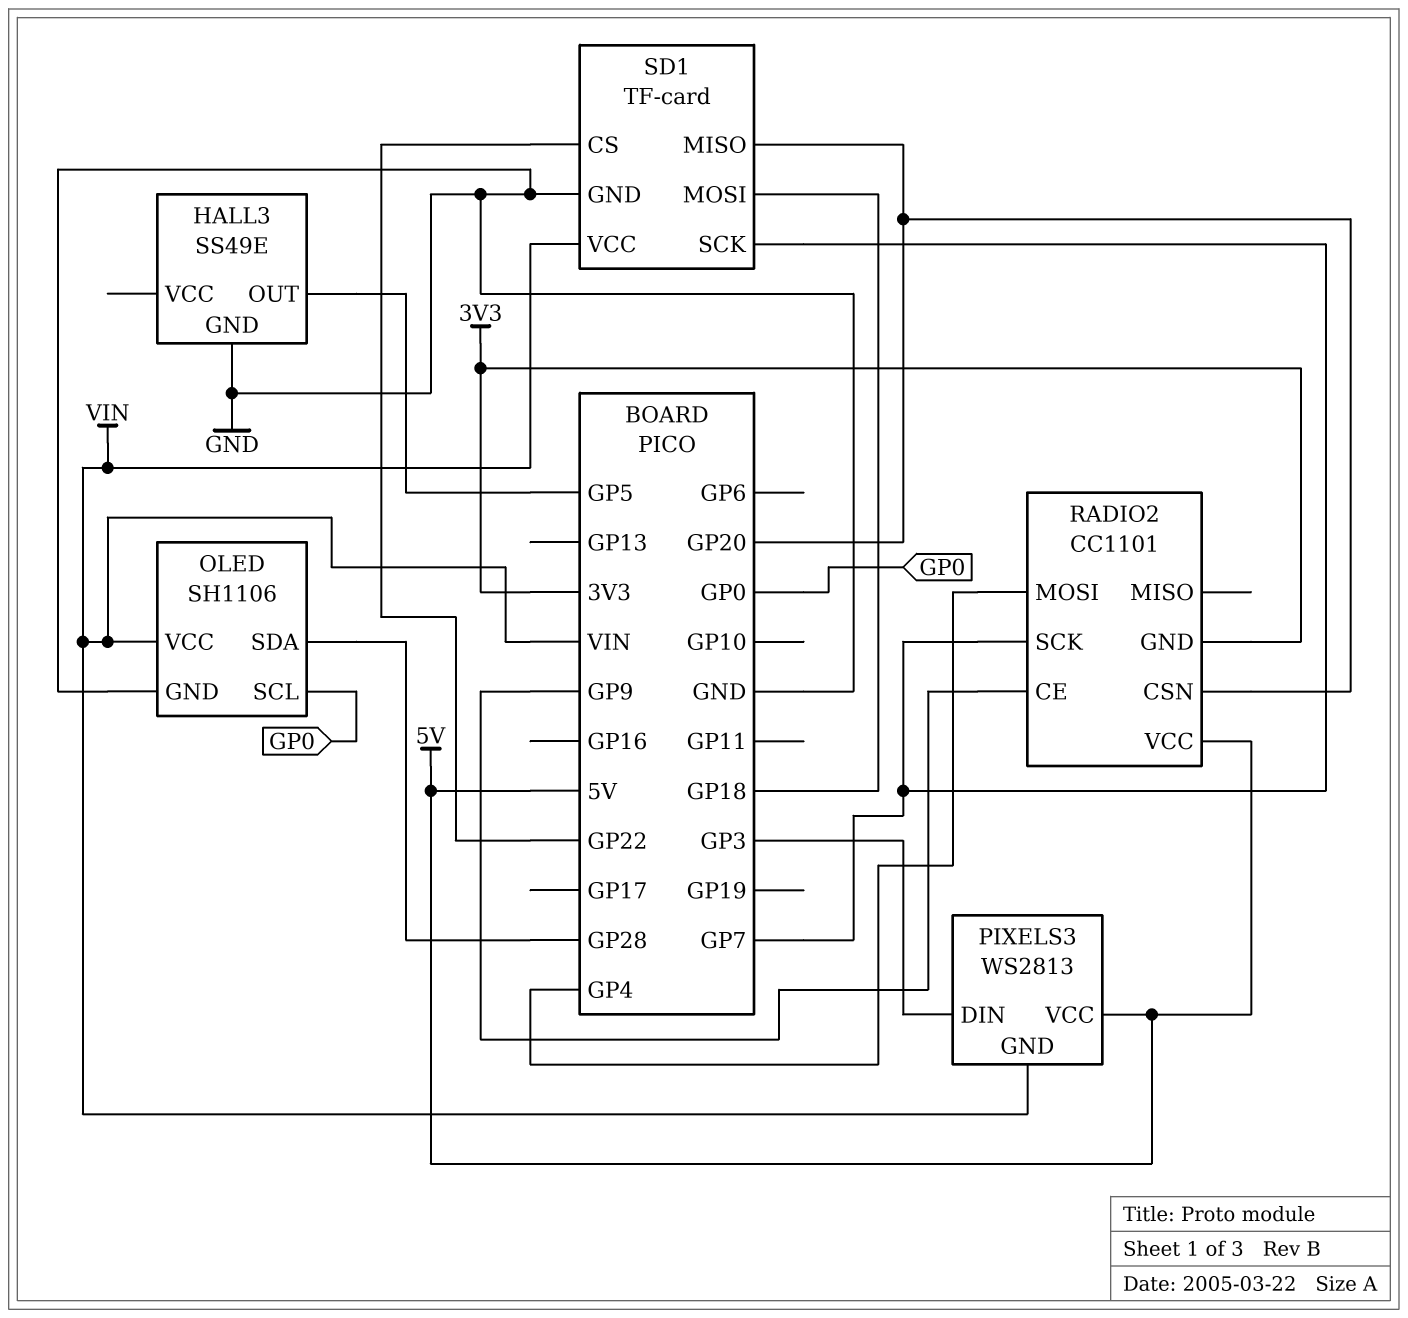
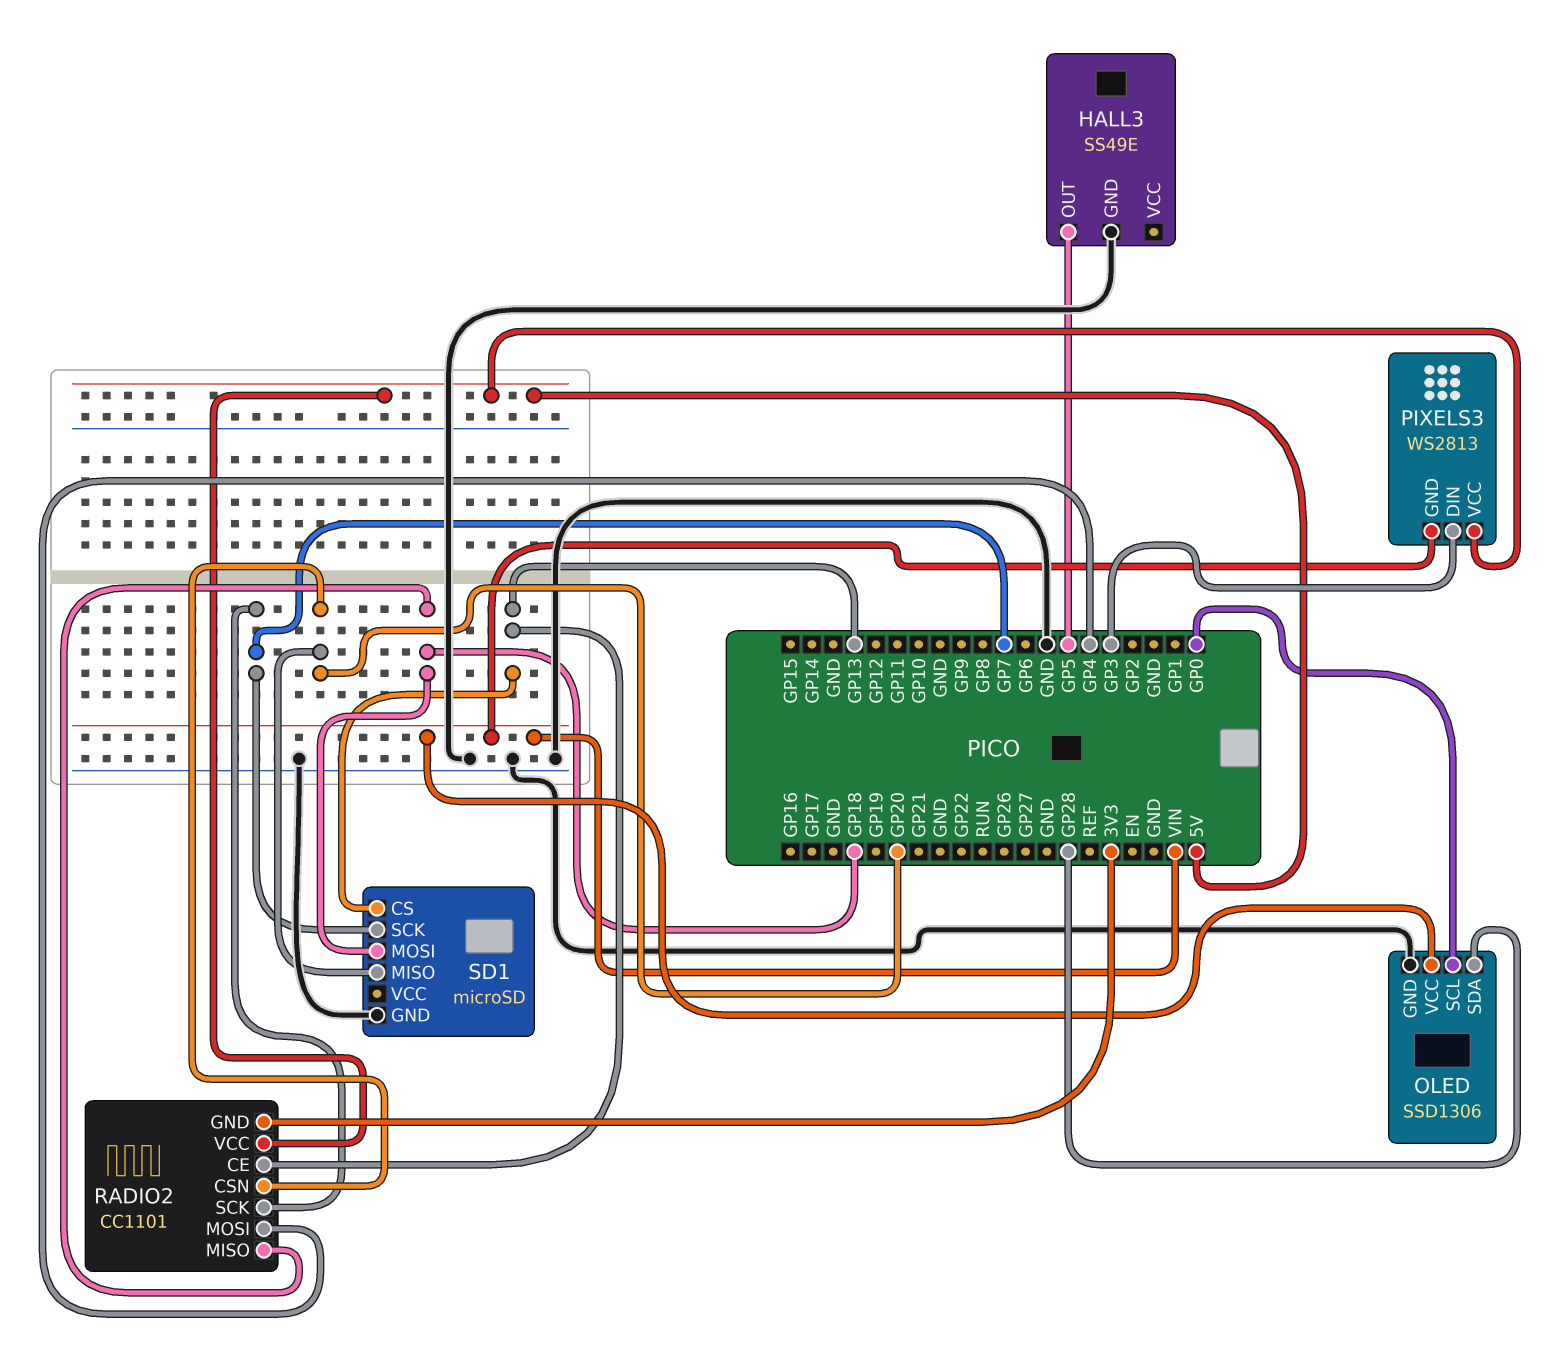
OLED: SH1106 -> SSD1306
RADIO2 pin CE: GP9 -> GP13
RADIO2 pin MISO: none -> GP18
SD1: TF-card -> microSD
SD1 pin CS: GP22 -> GP13
SD1 pin VCC: VIN -> none

